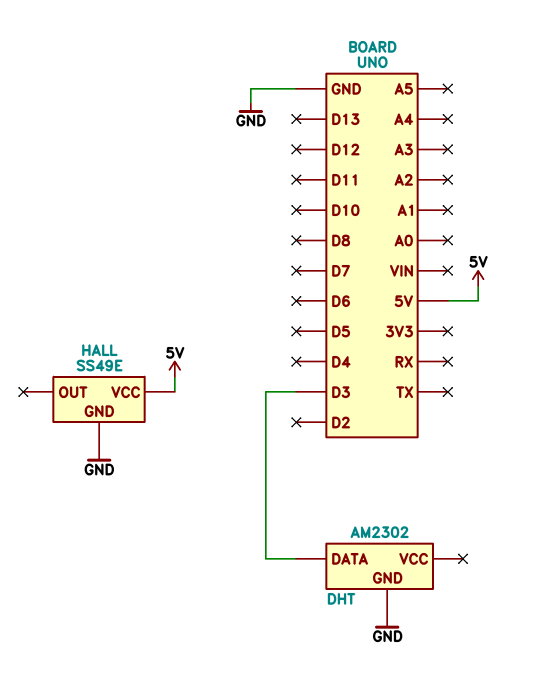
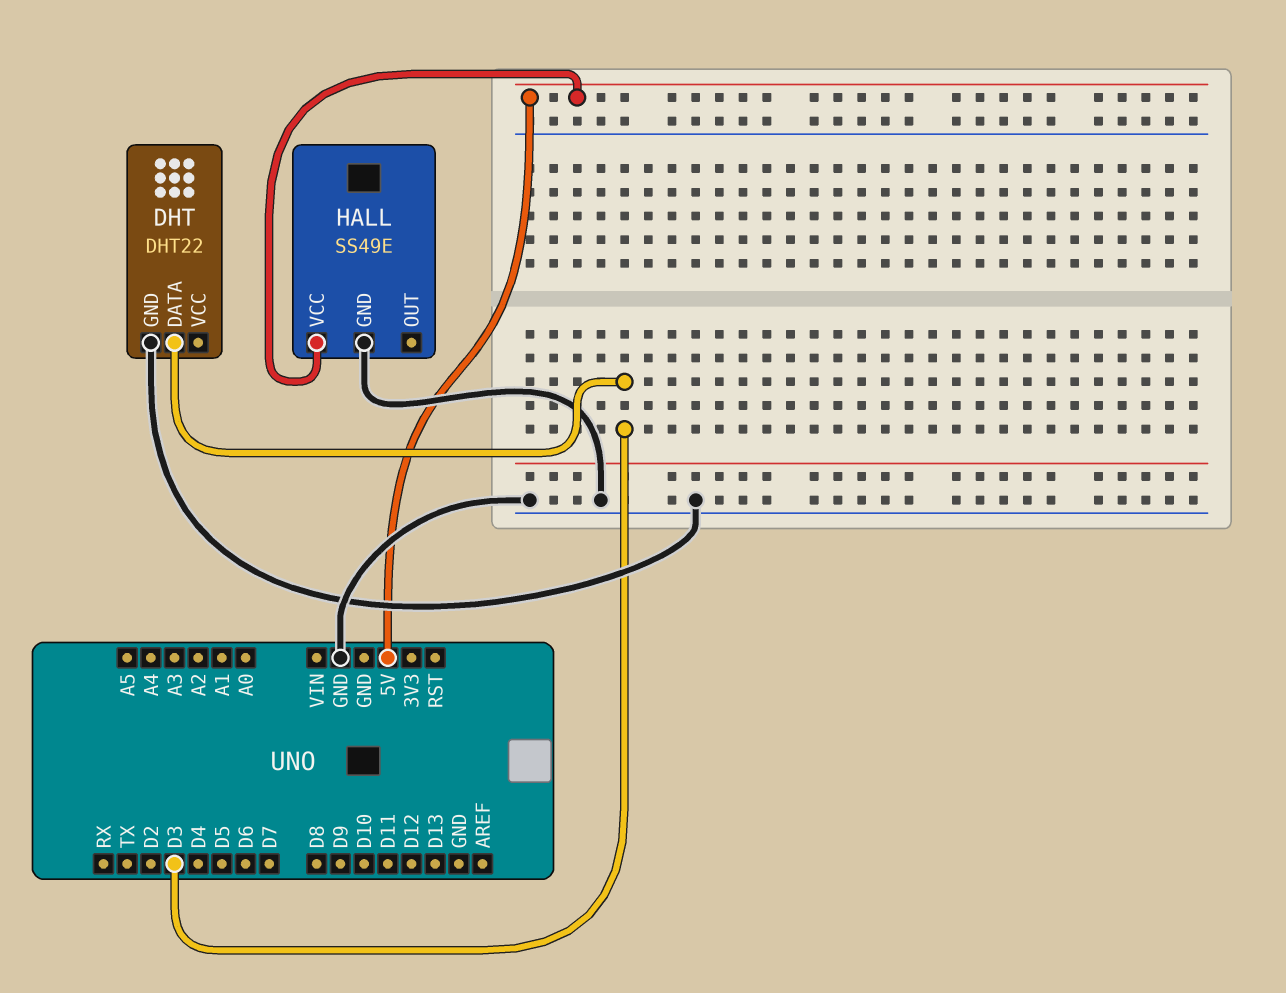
DHT: AM2302 -> DHT22

